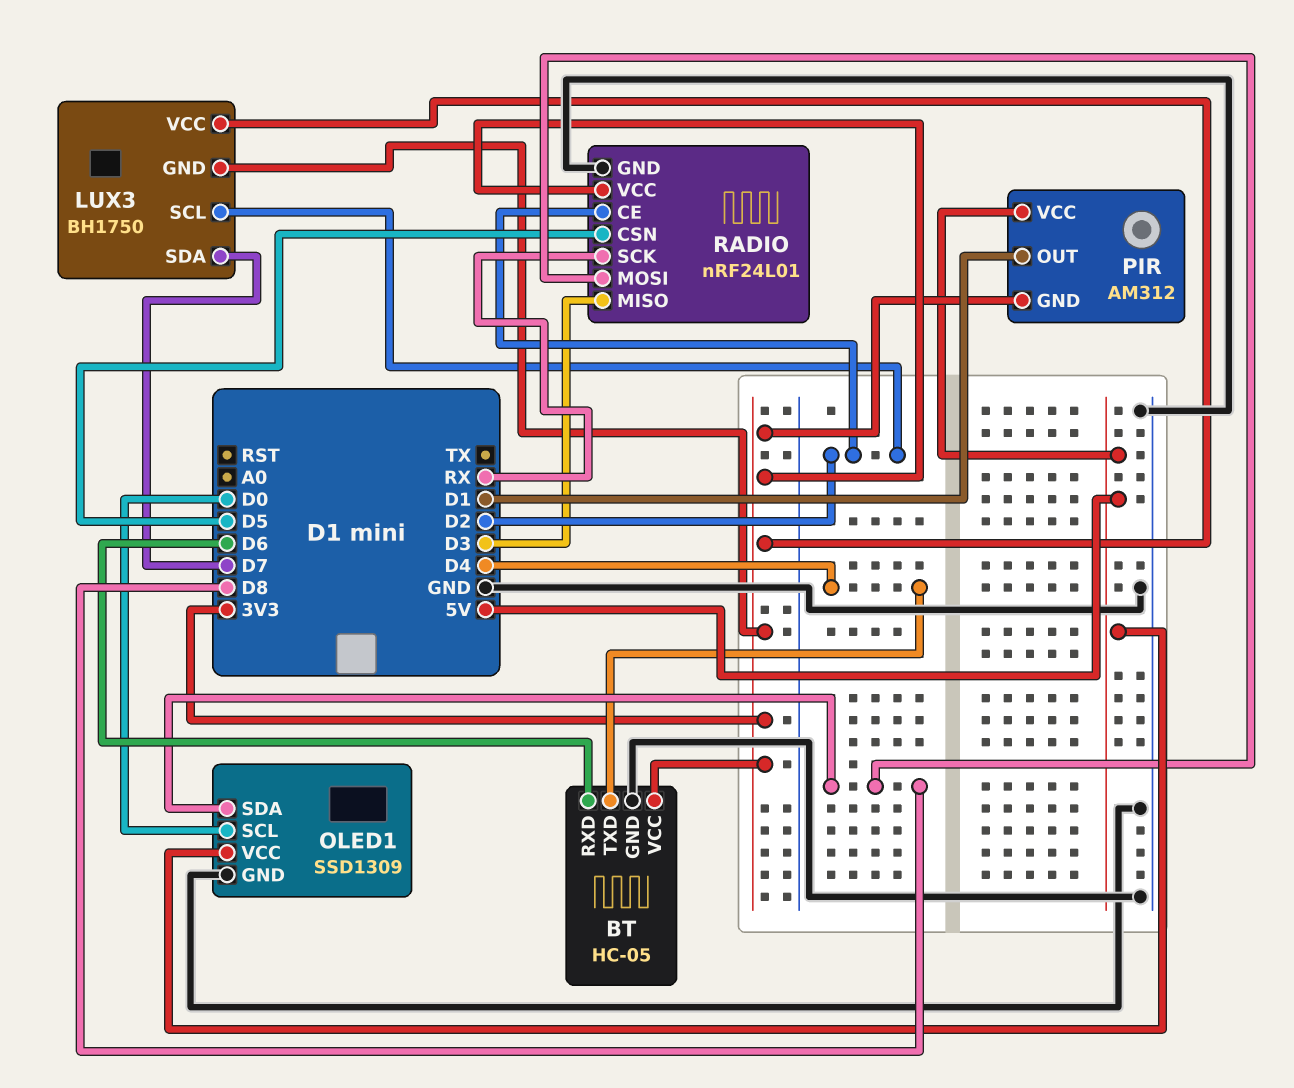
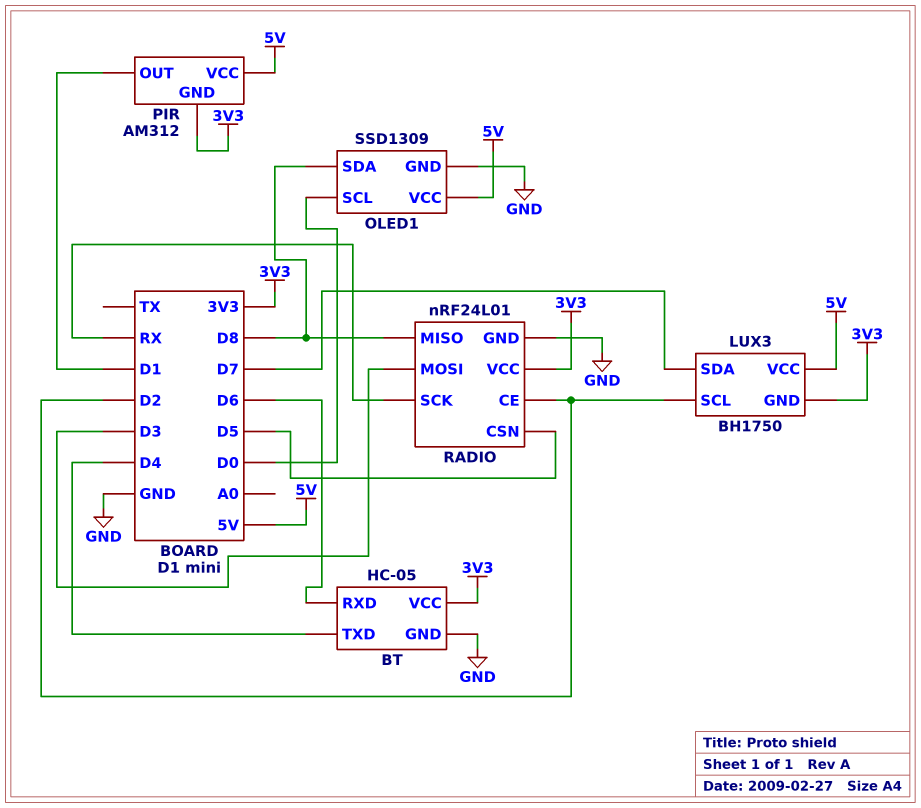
LUX3 pin VCC: 3V3 -> 5V
RADIO pin MISO: D3 -> D8
RADIO pin MOSI: D8 -> D3

